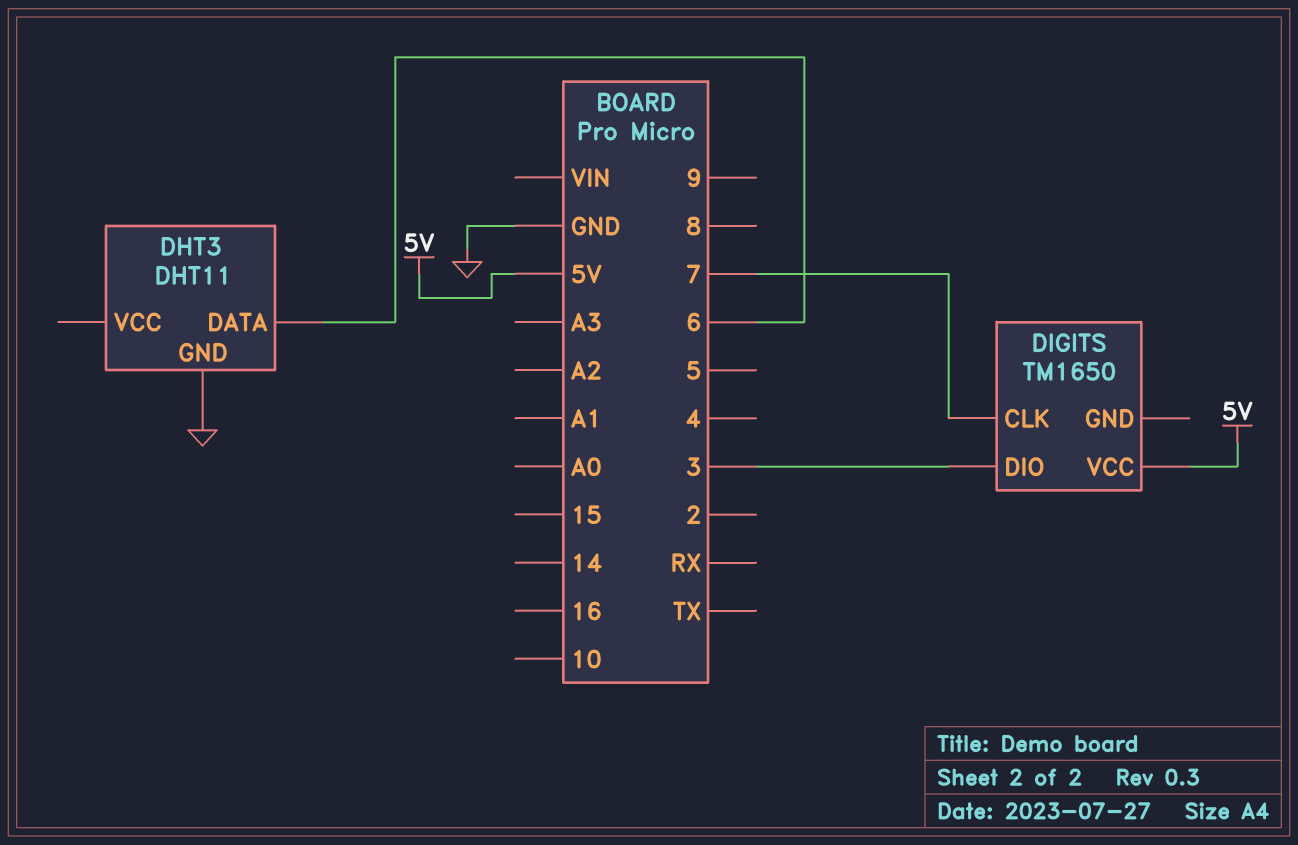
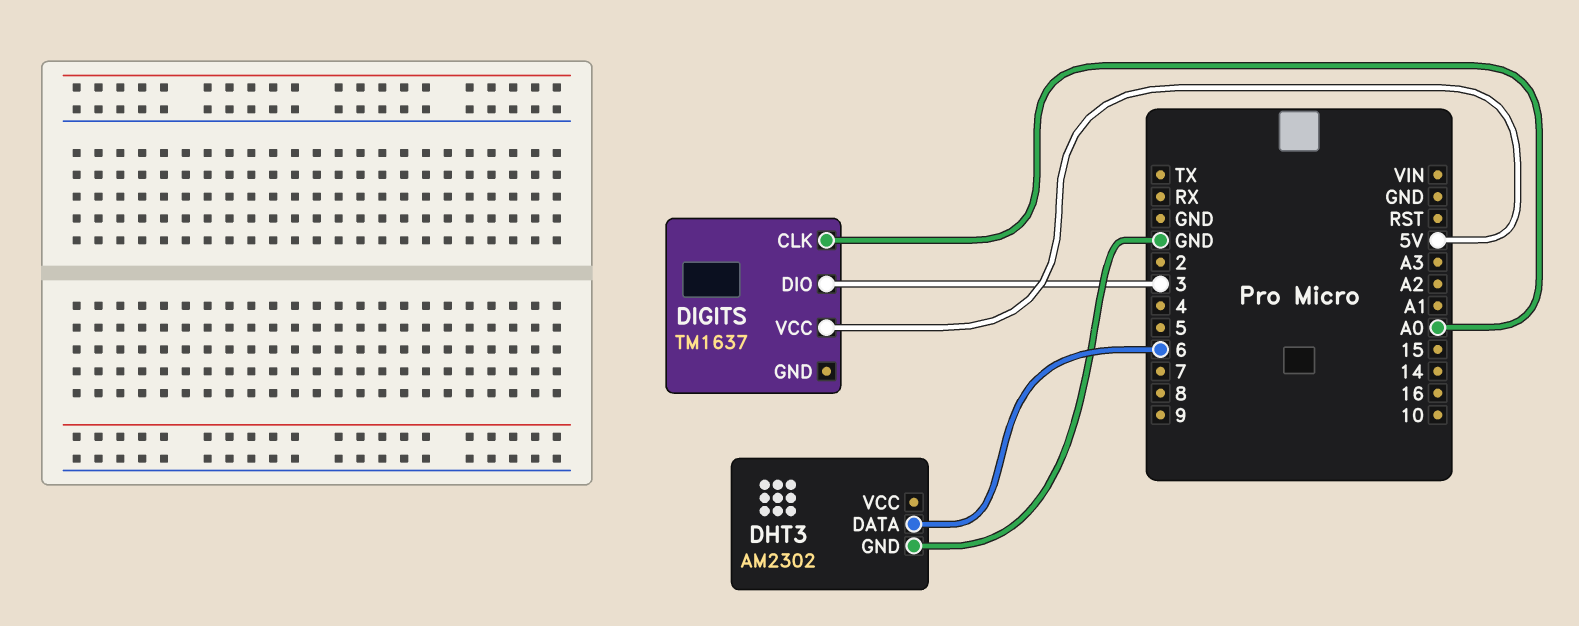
DHT3: DHT11 -> AM2302
DIGITS: TM1650 -> TM1637
DIGITS pin CLK: 7 -> A0

